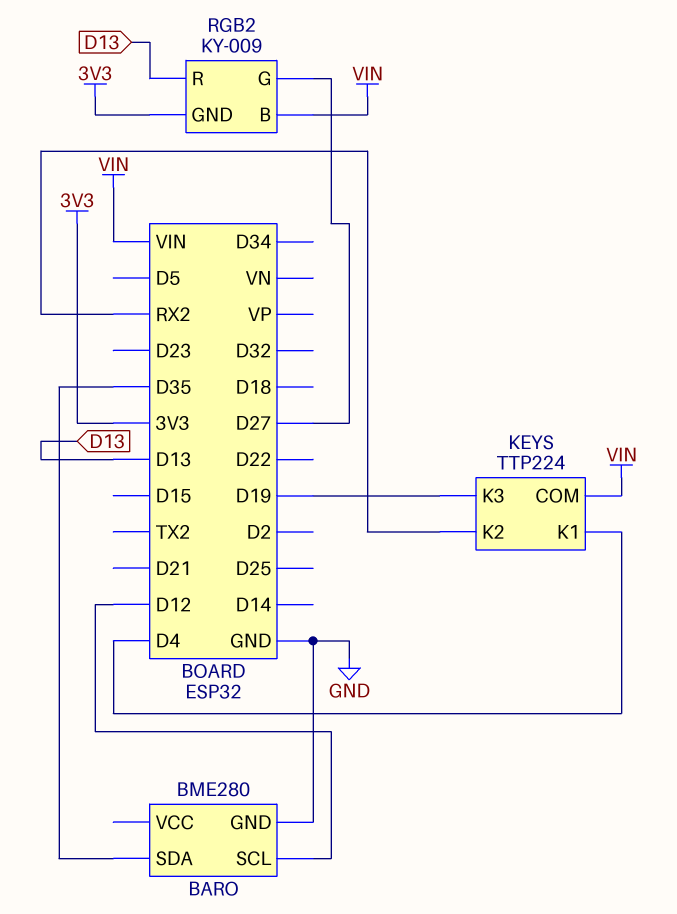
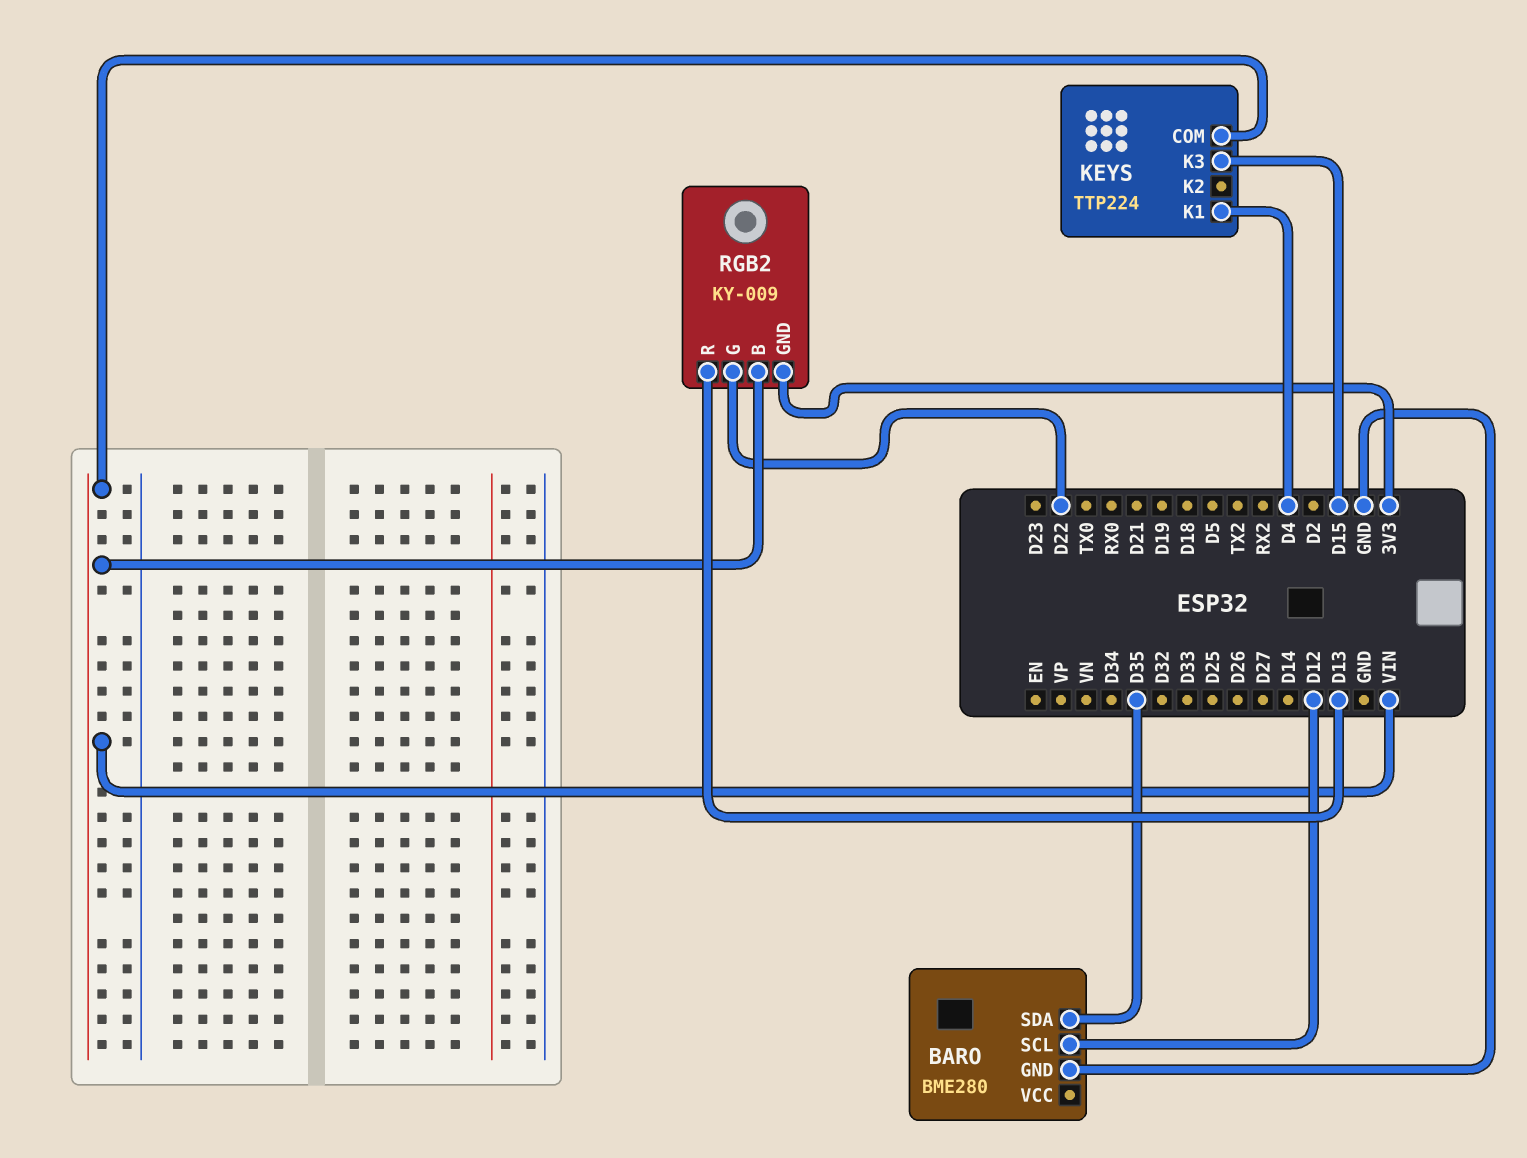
KEYS pin K2: RX2 -> none
KEYS pin K3: D19 -> D15
RGB2 pin G: D27 -> D22

